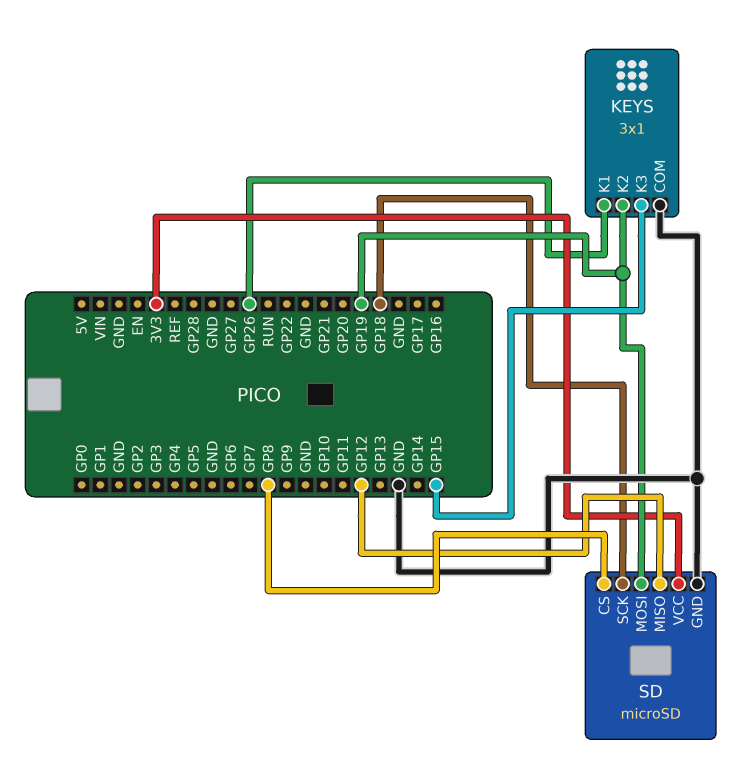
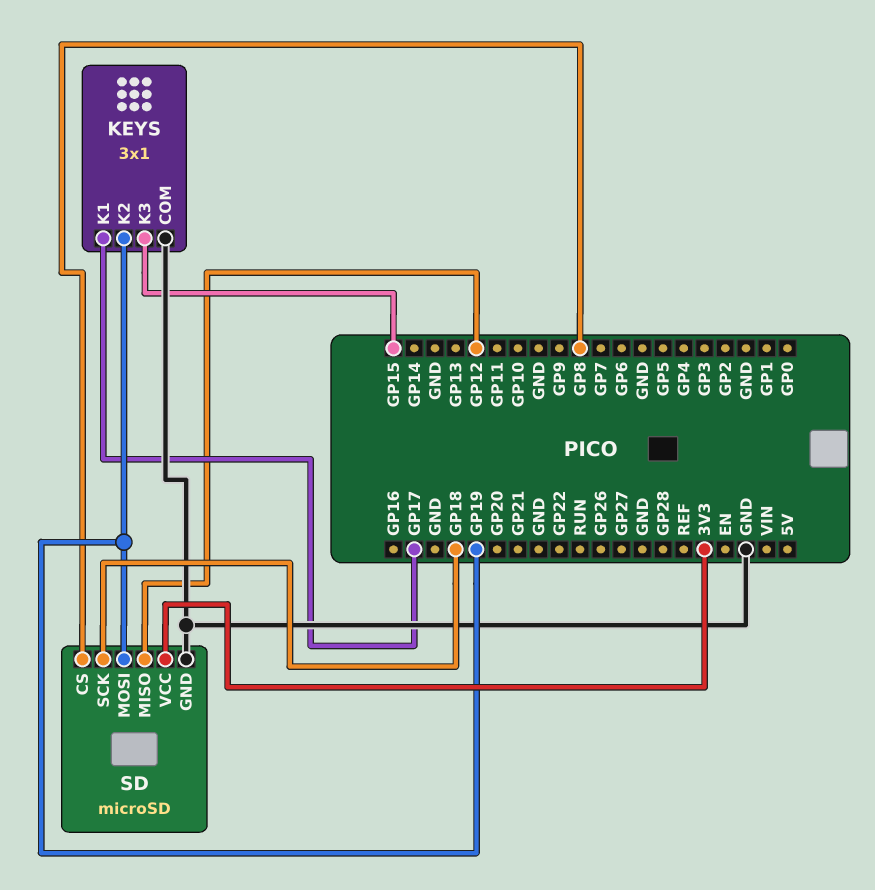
KEYS pin K1: GP26 -> GP17

